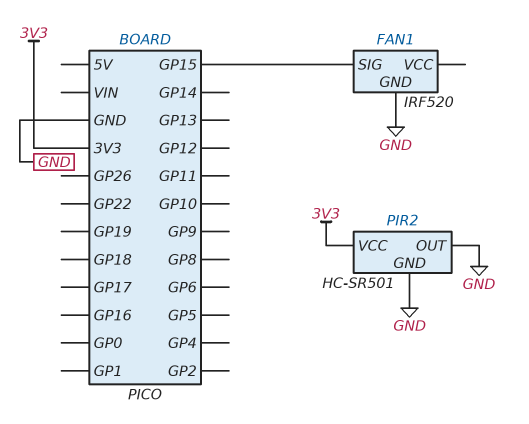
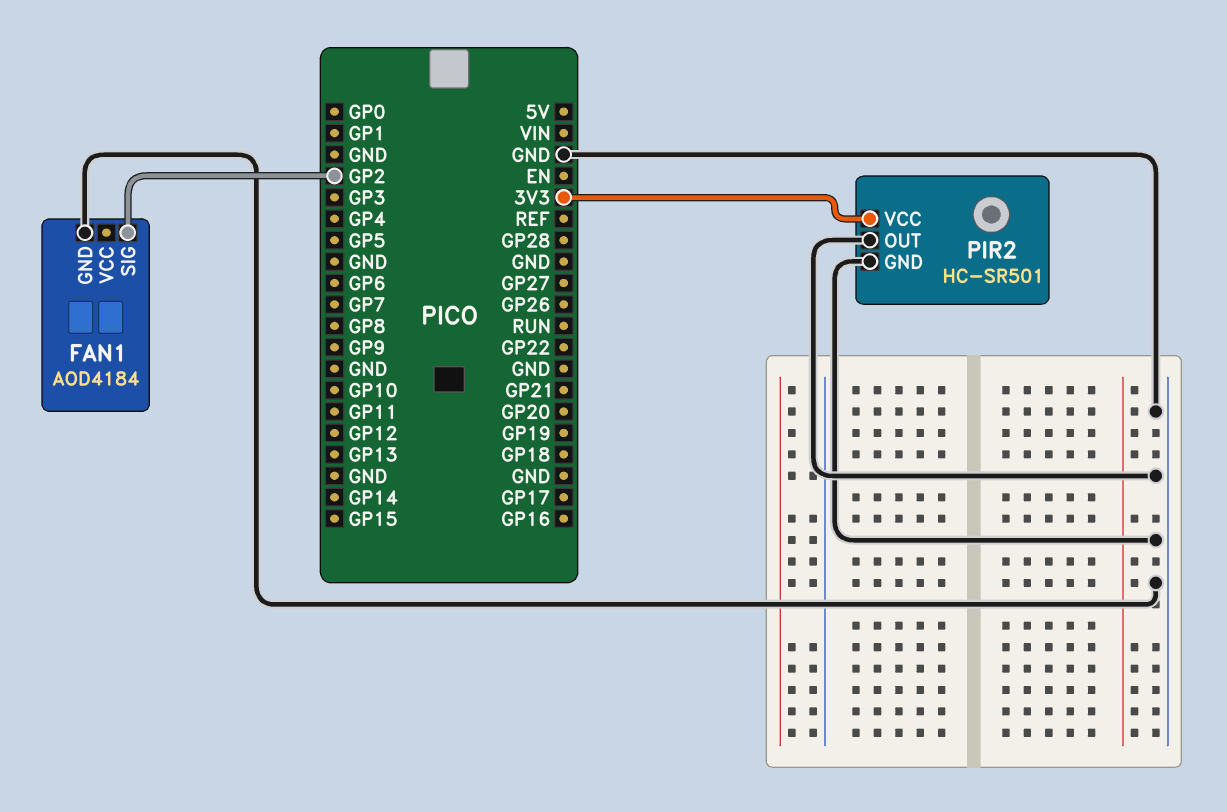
FAN1: IRF520 -> AOD4184
FAN1 pin SIG: GP15 -> GP2

